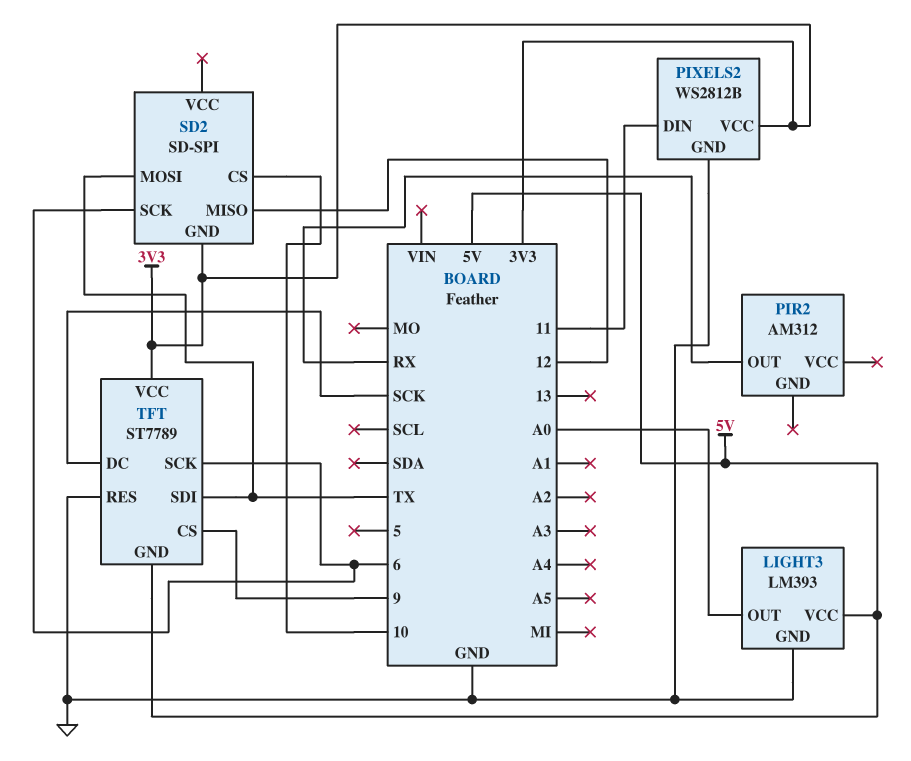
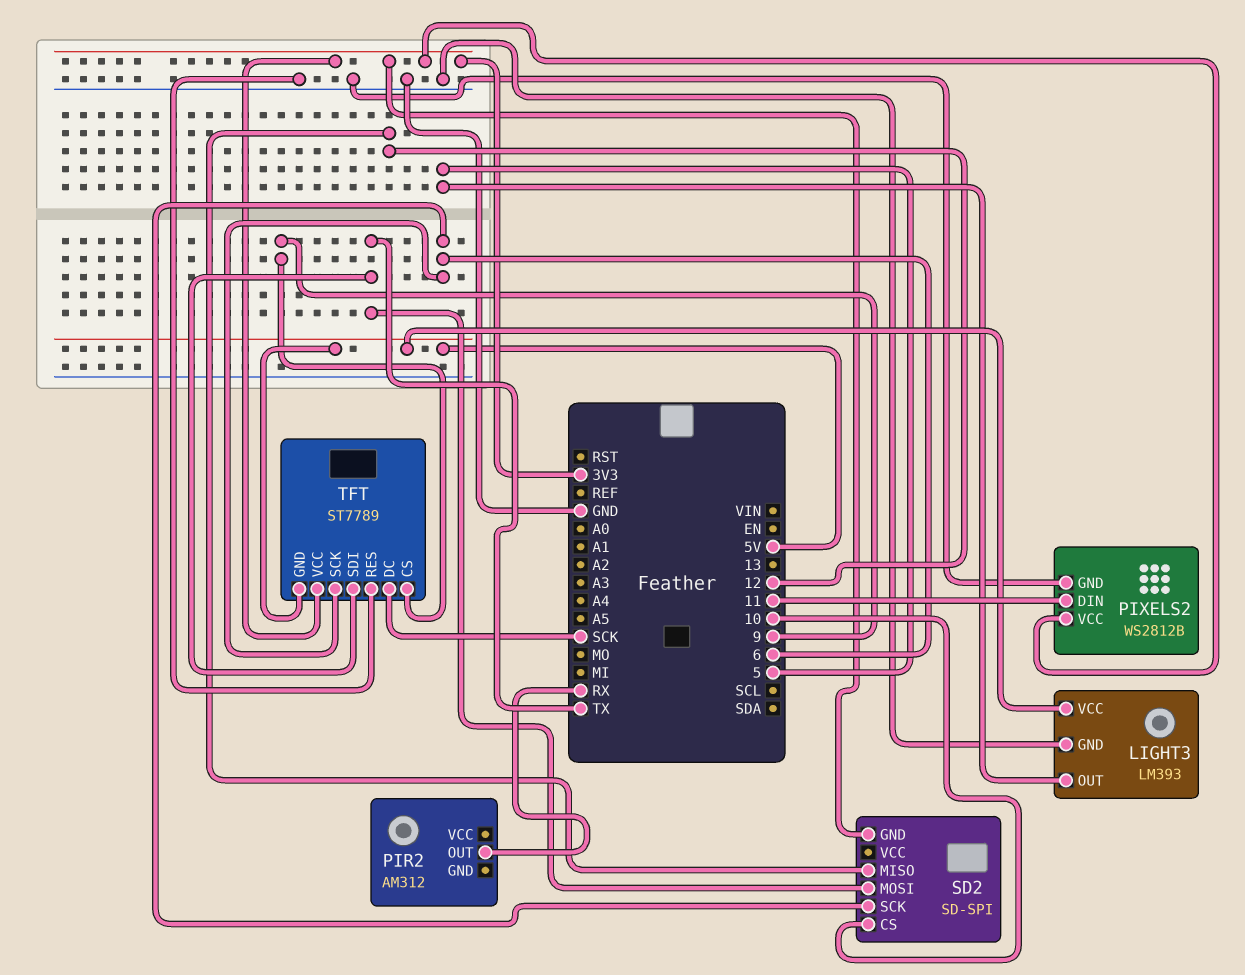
LIGHT3 pin OUT: A0 -> 5

